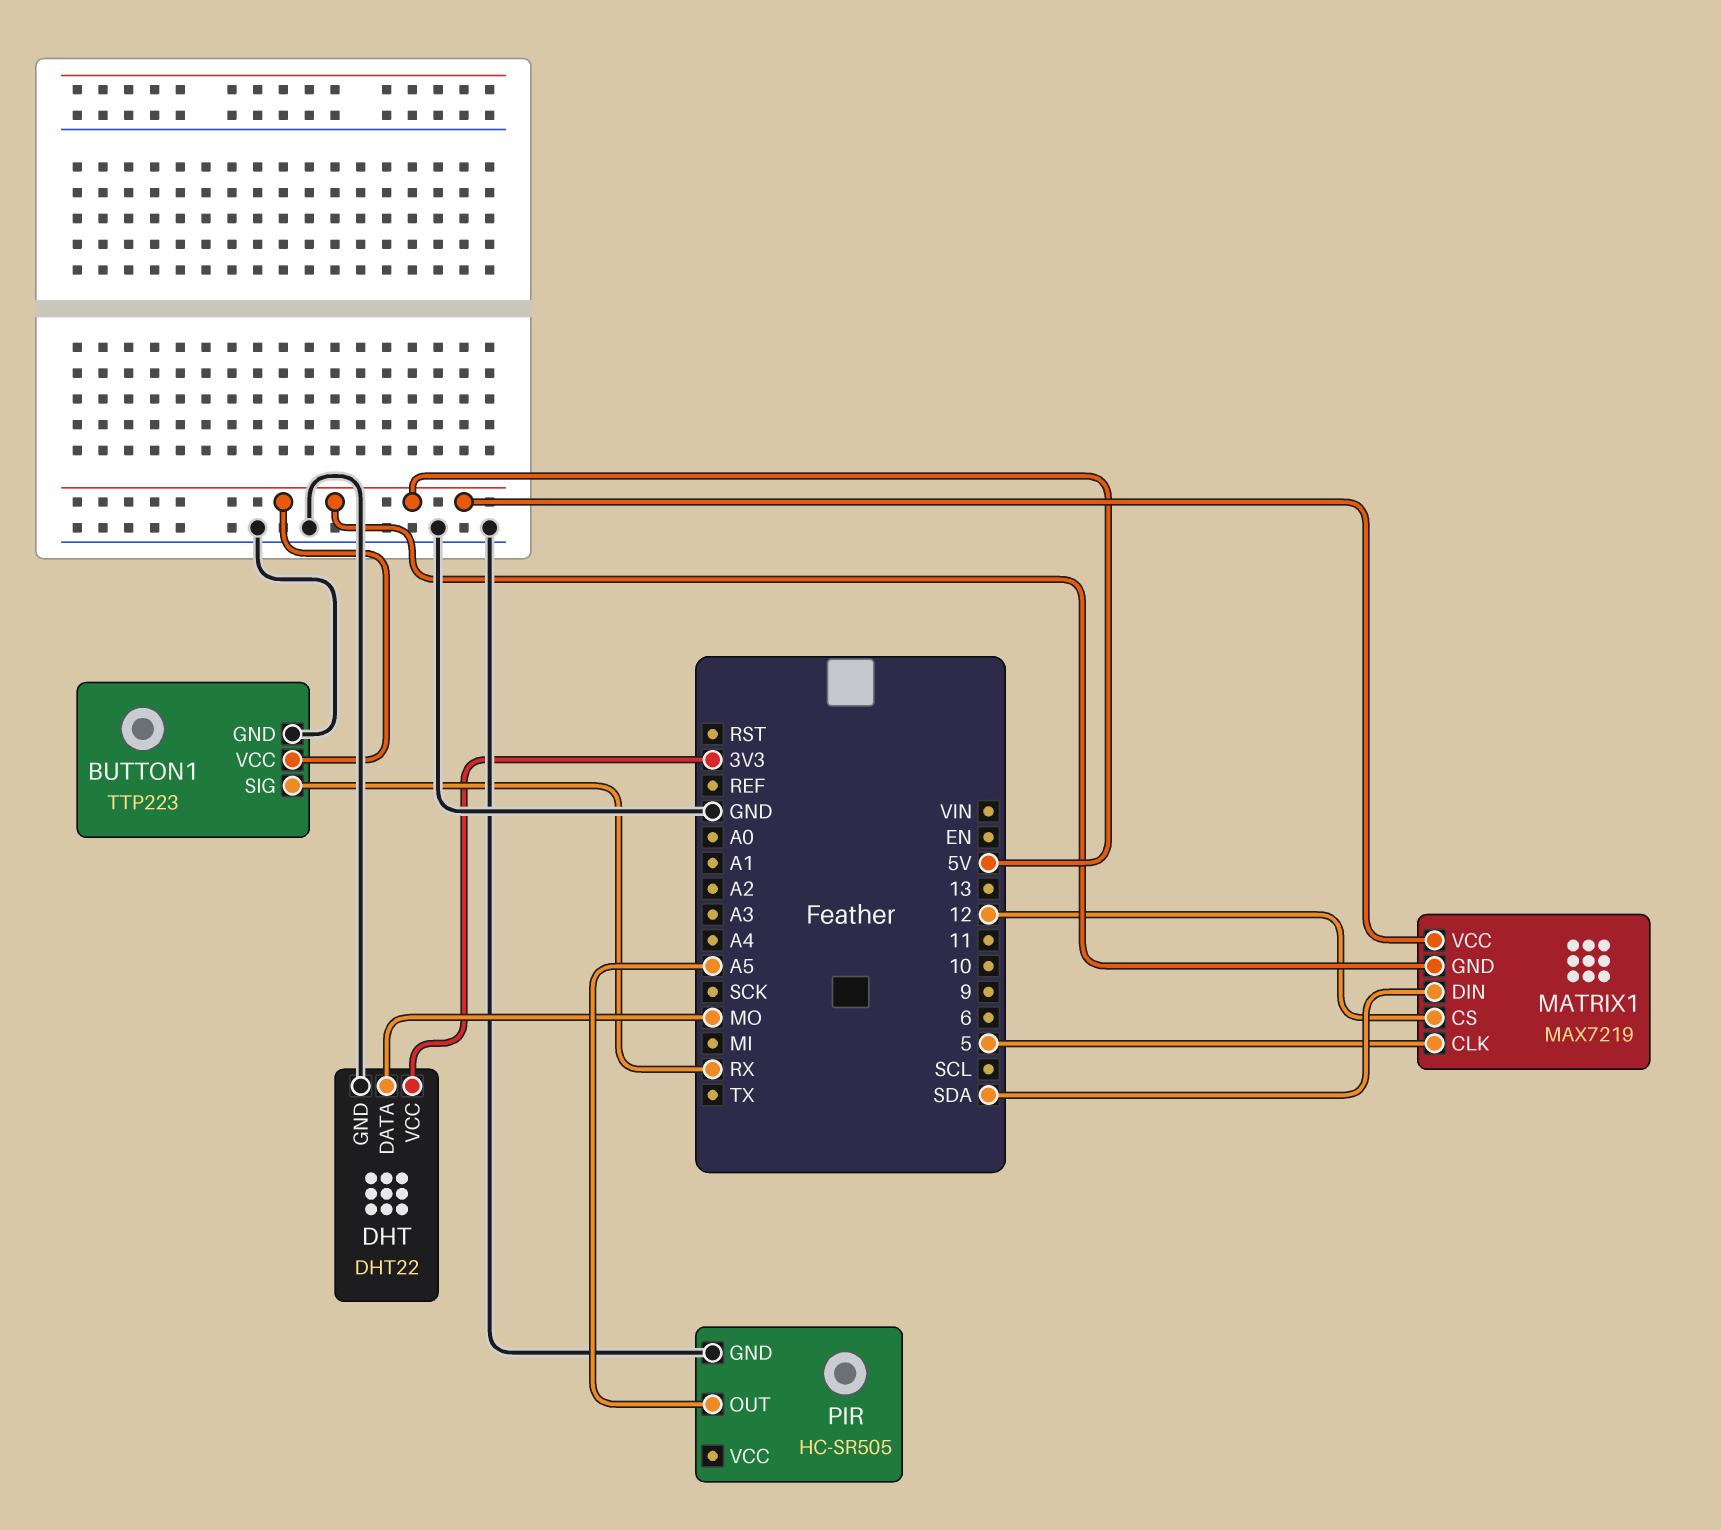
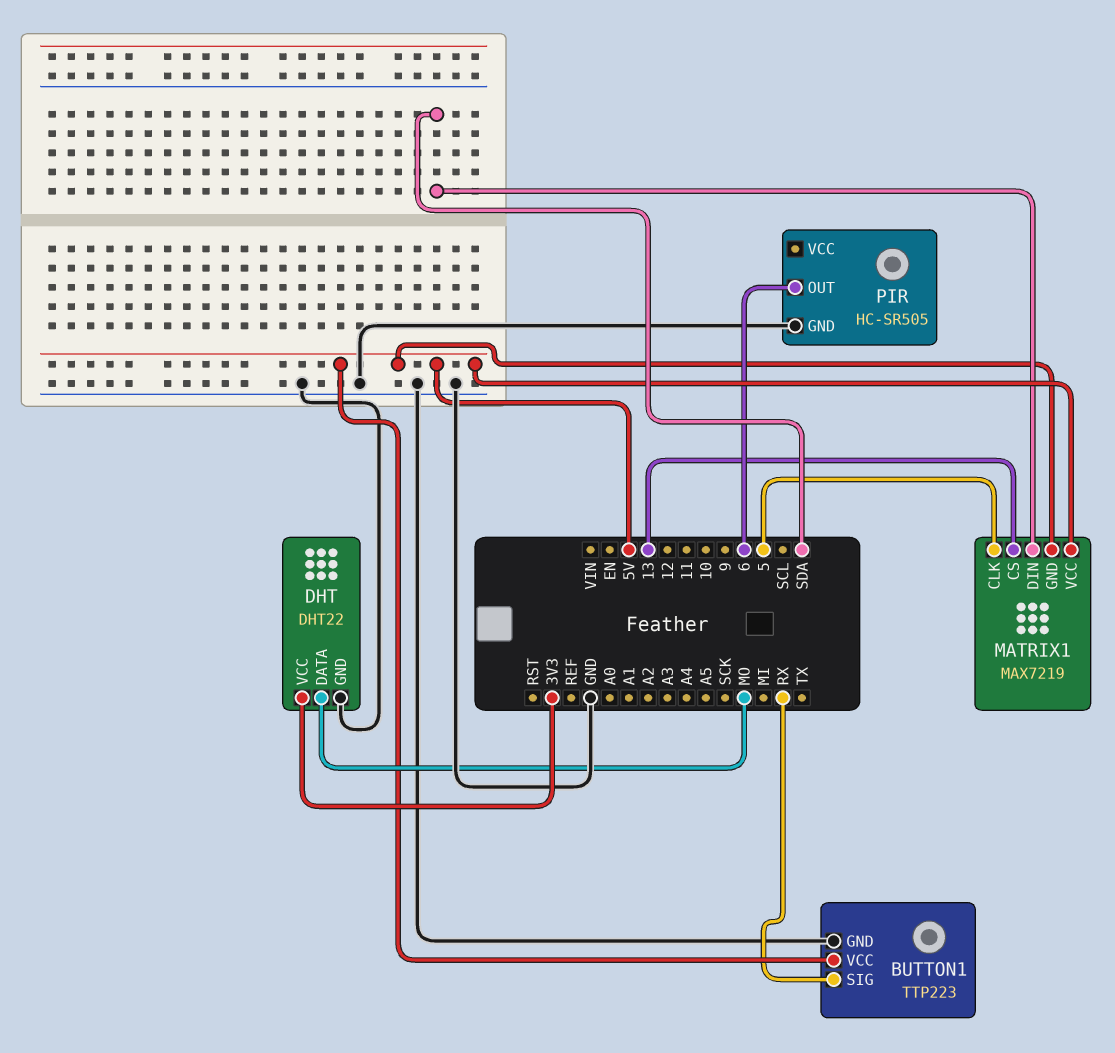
MATRIX1 pin CS: 12 -> 13
PIR pin OUT: A5 -> 6

